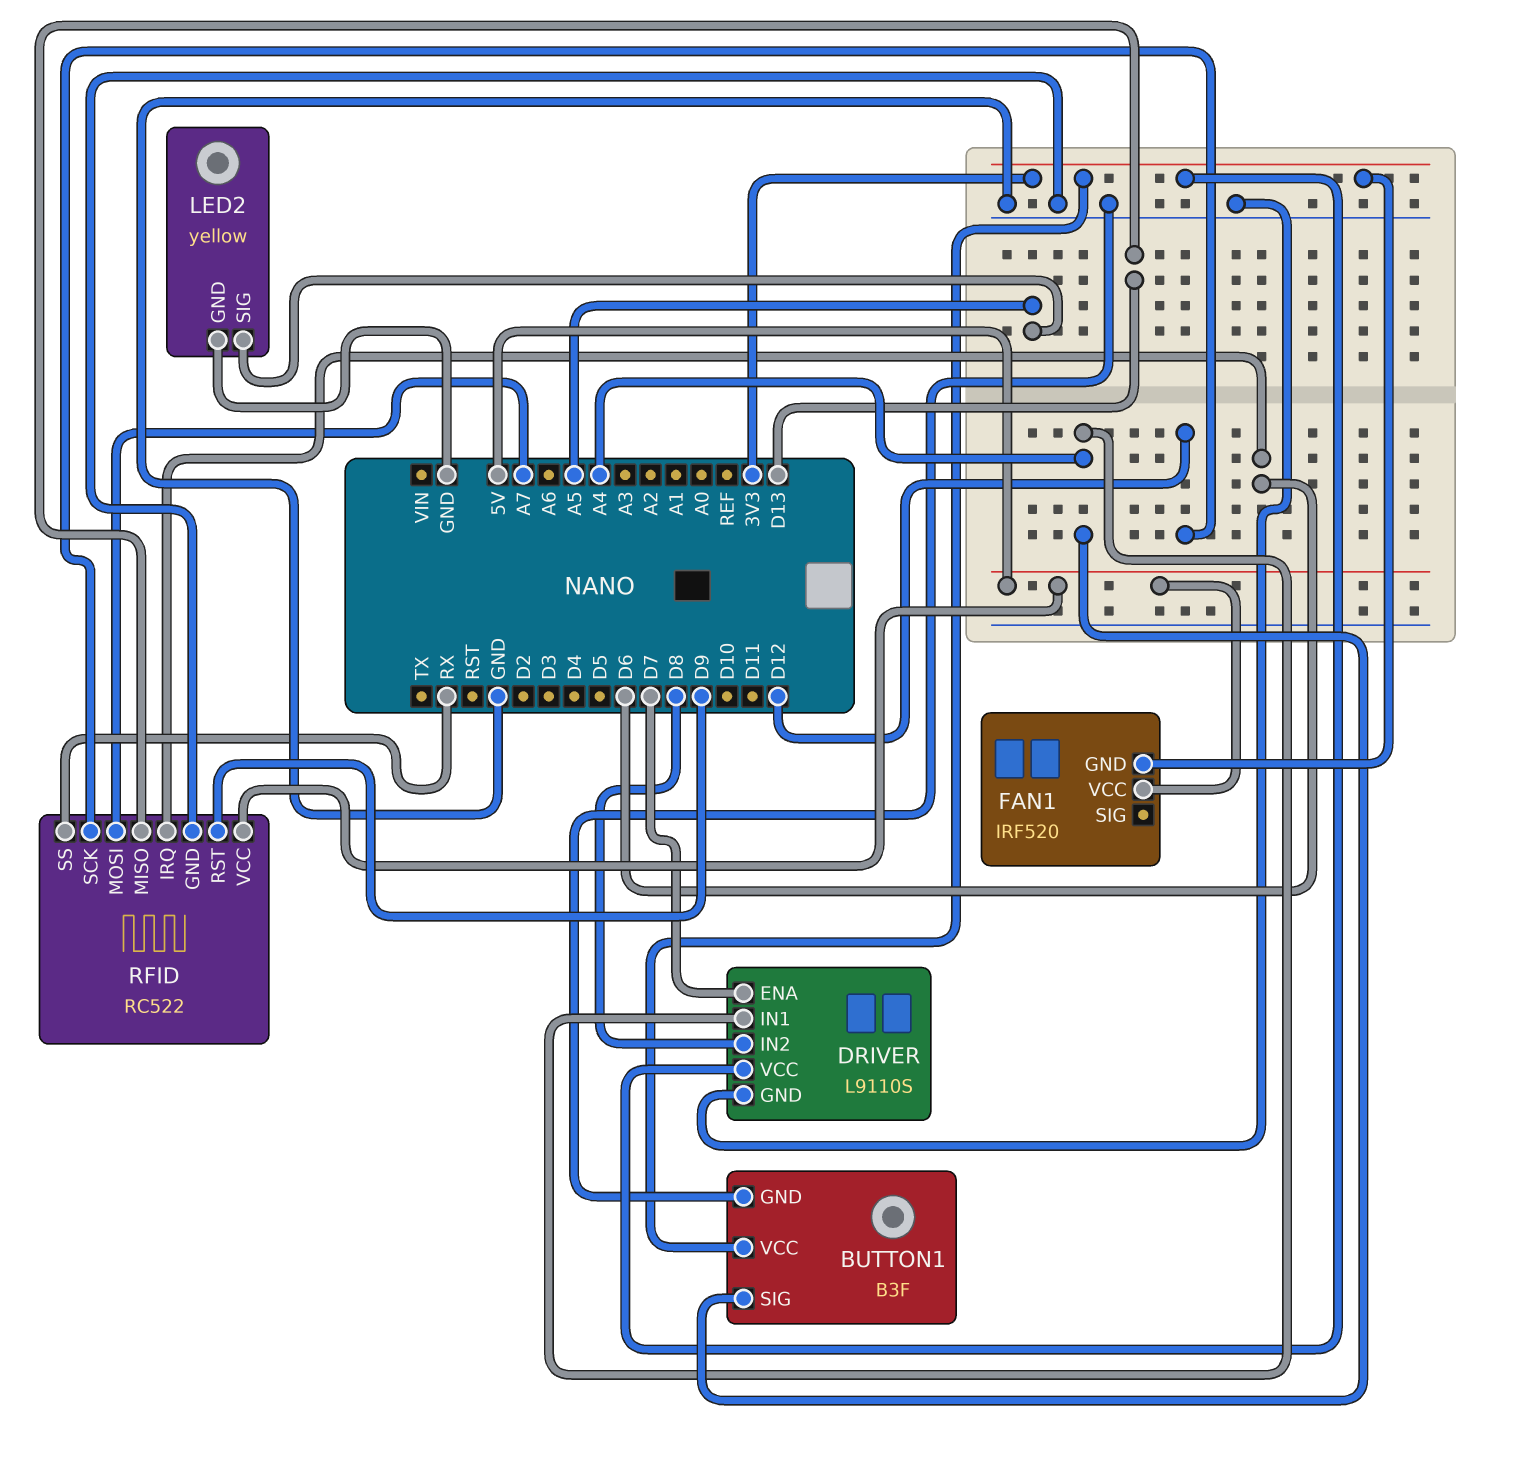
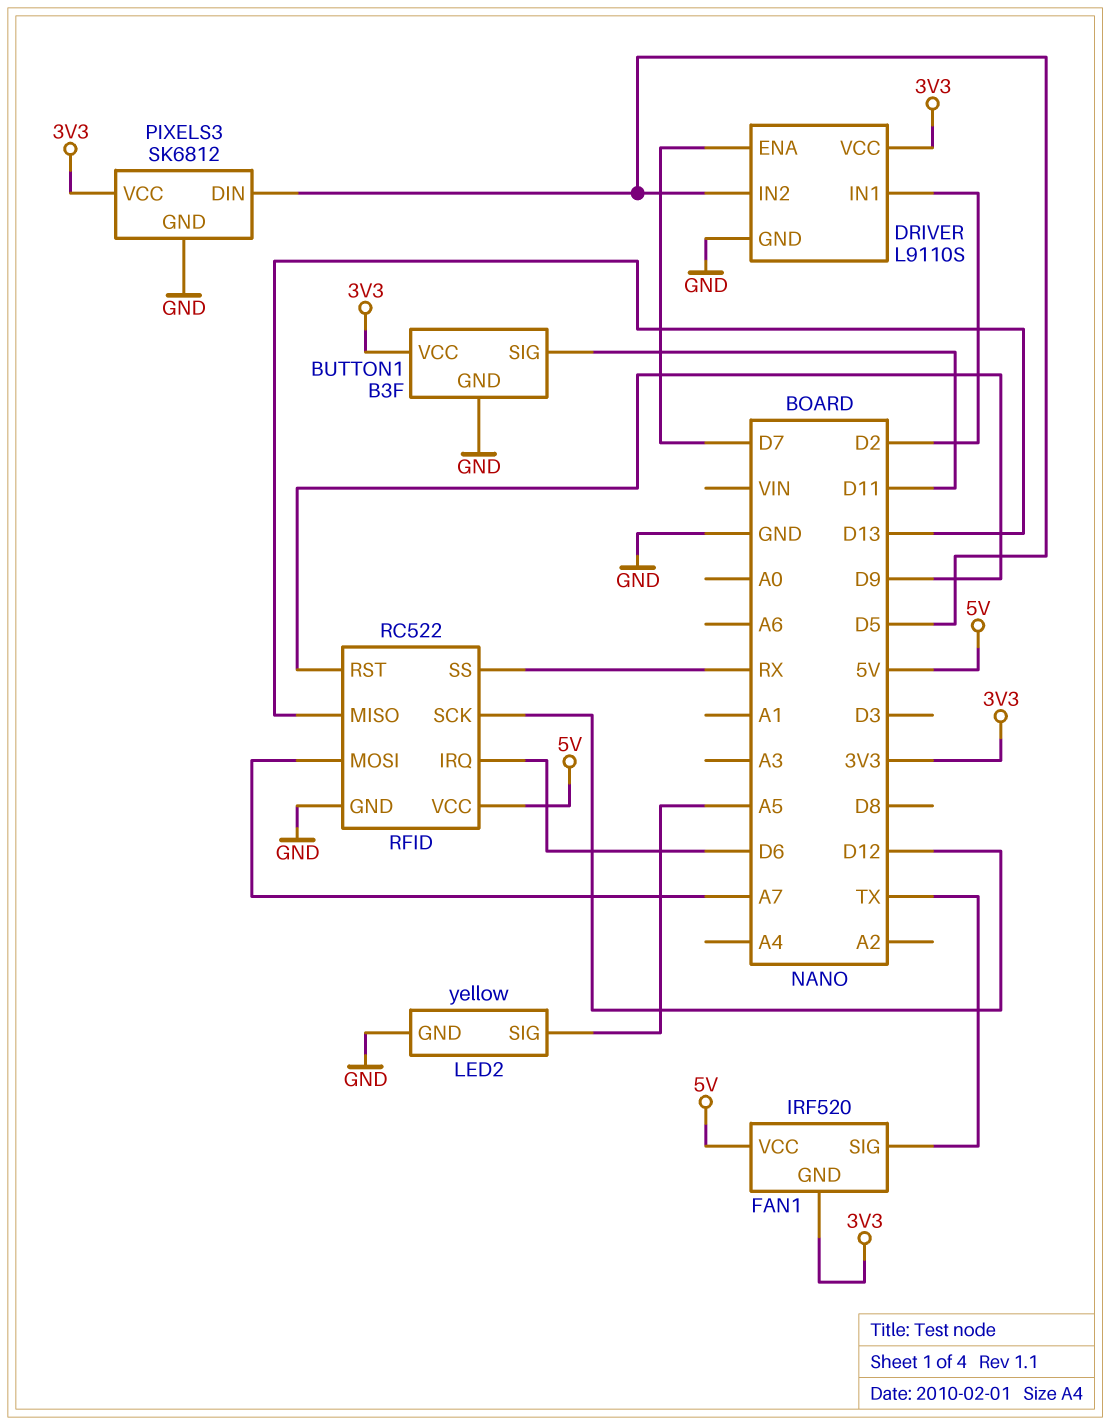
BUTTON1 pin SIG: A4 -> D11
DRIVER pin IN1: A4 -> D2
DRIVER pin IN2: D8 -> D5
FAN1 pin SIG: none -> TX
PIXELS3: none -> SK6812
PIXELS3 pin DIN: none -> D5
PIXELS3 pin GND: none -> GND
PIXELS3 pin VCC: none -> 3V3

